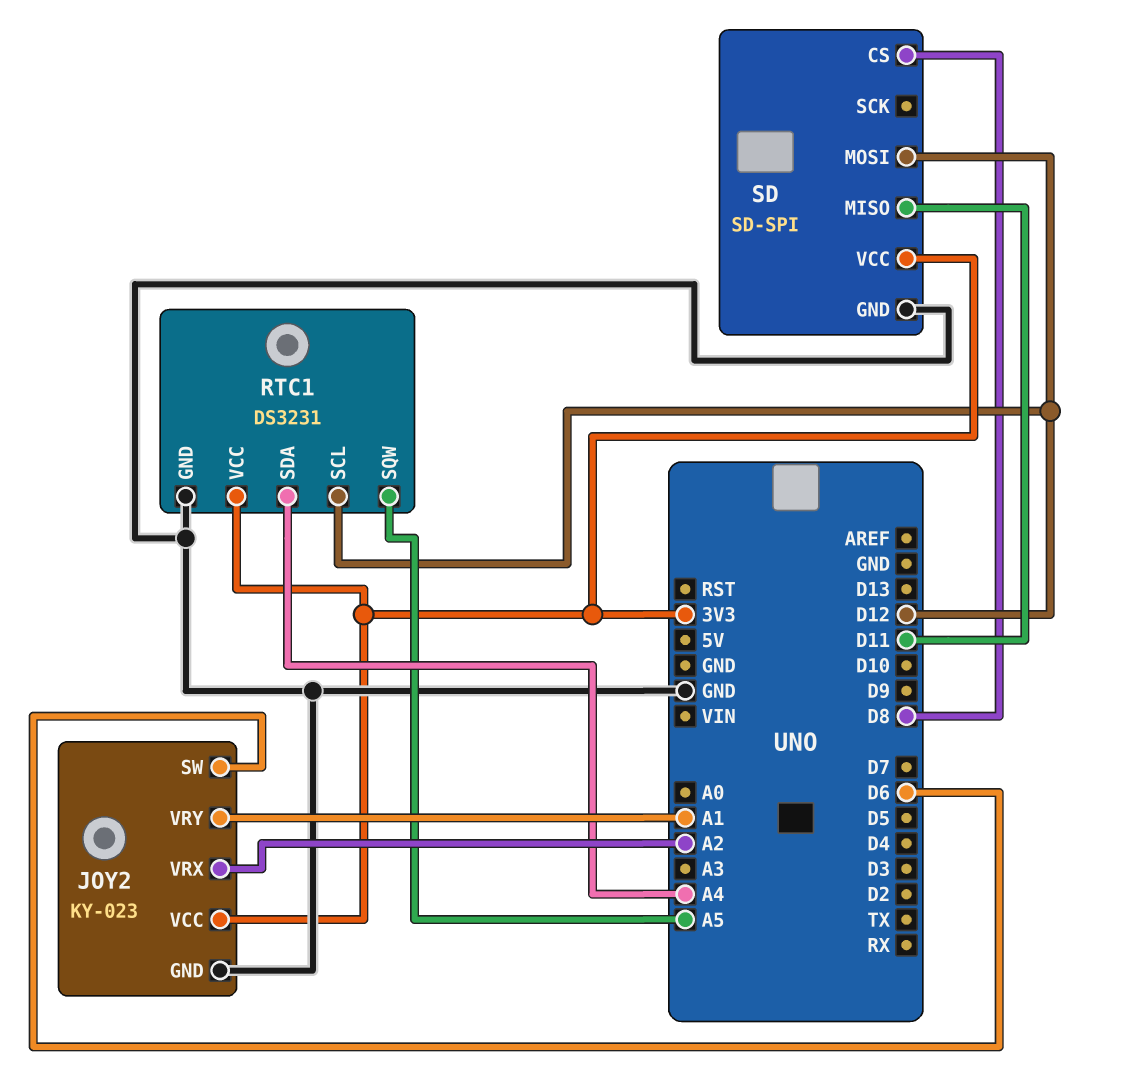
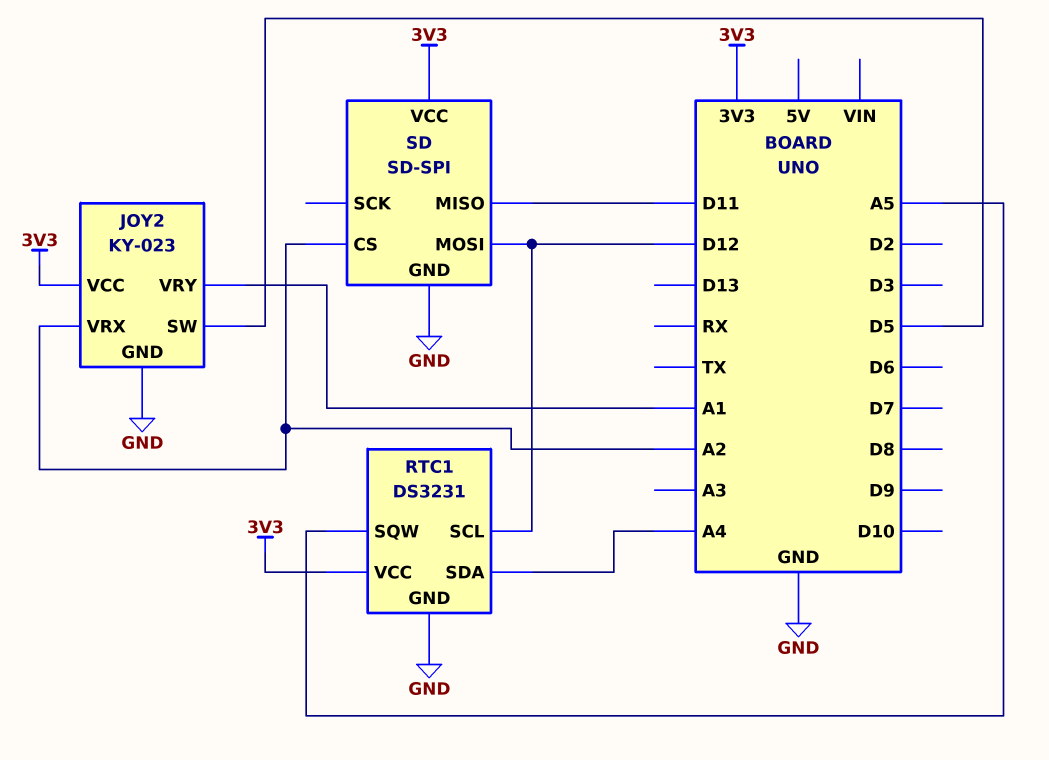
JOY2 pin SW: D6 -> D5
SD pin CS: D8 -> A2

